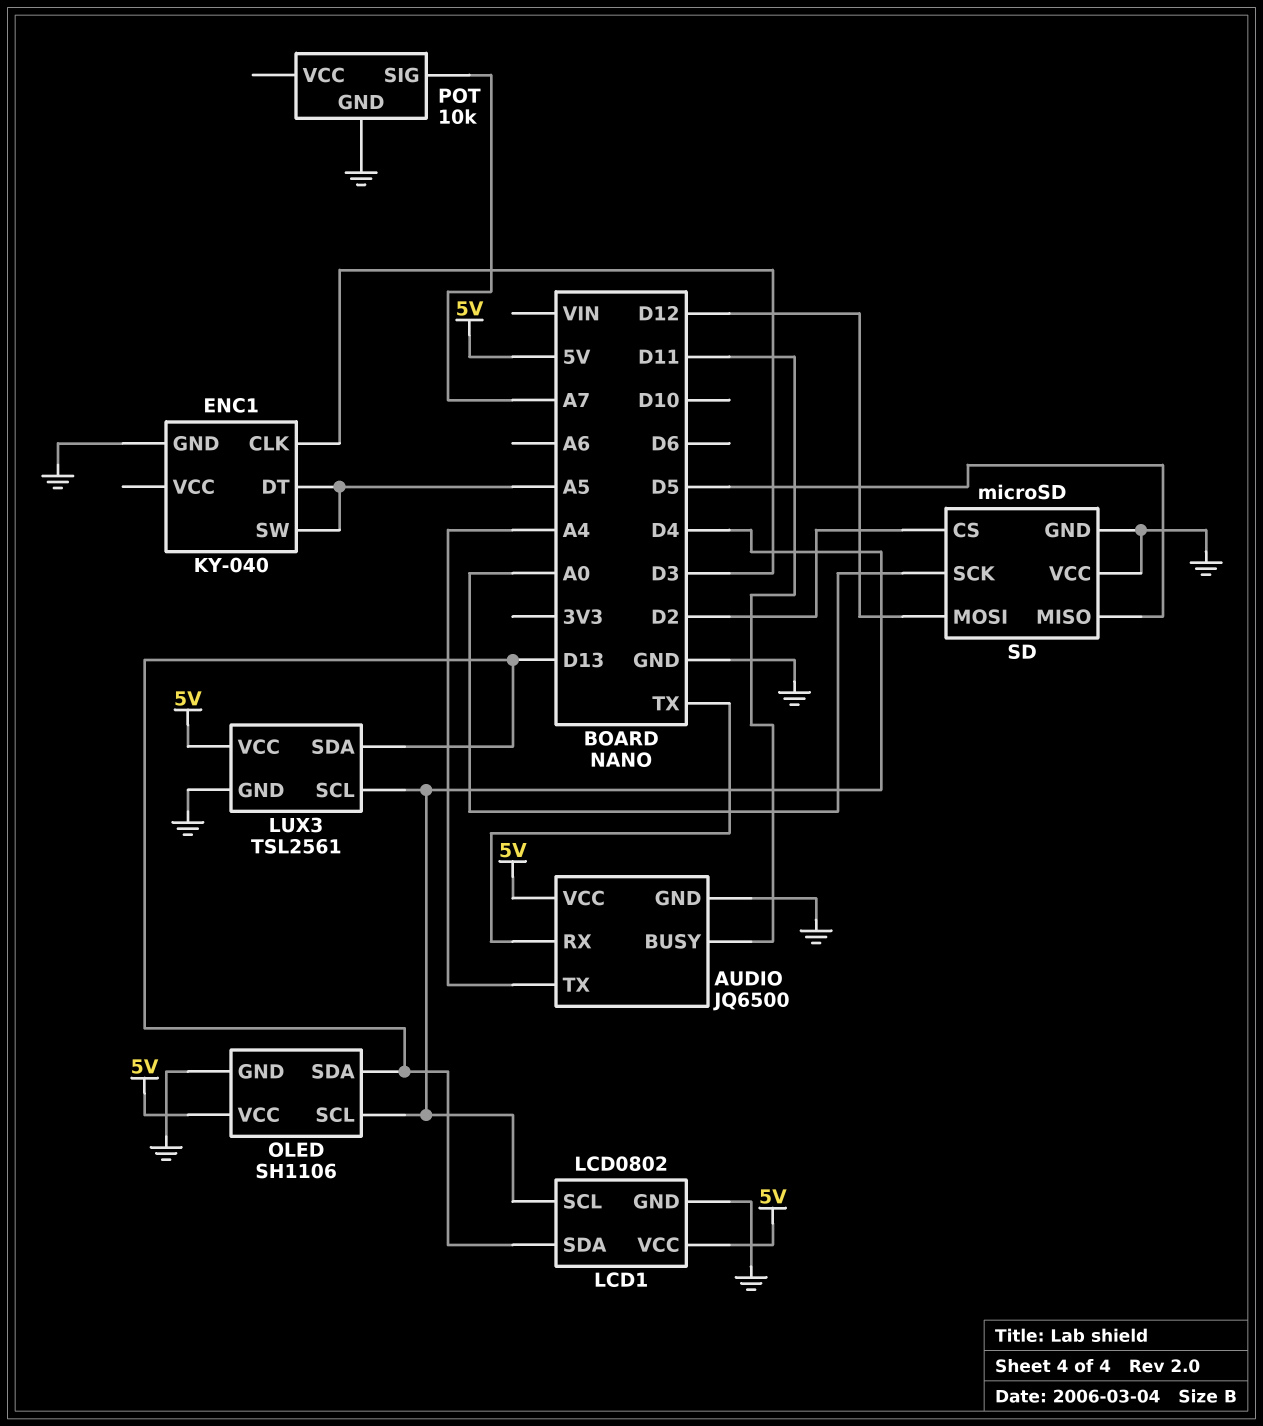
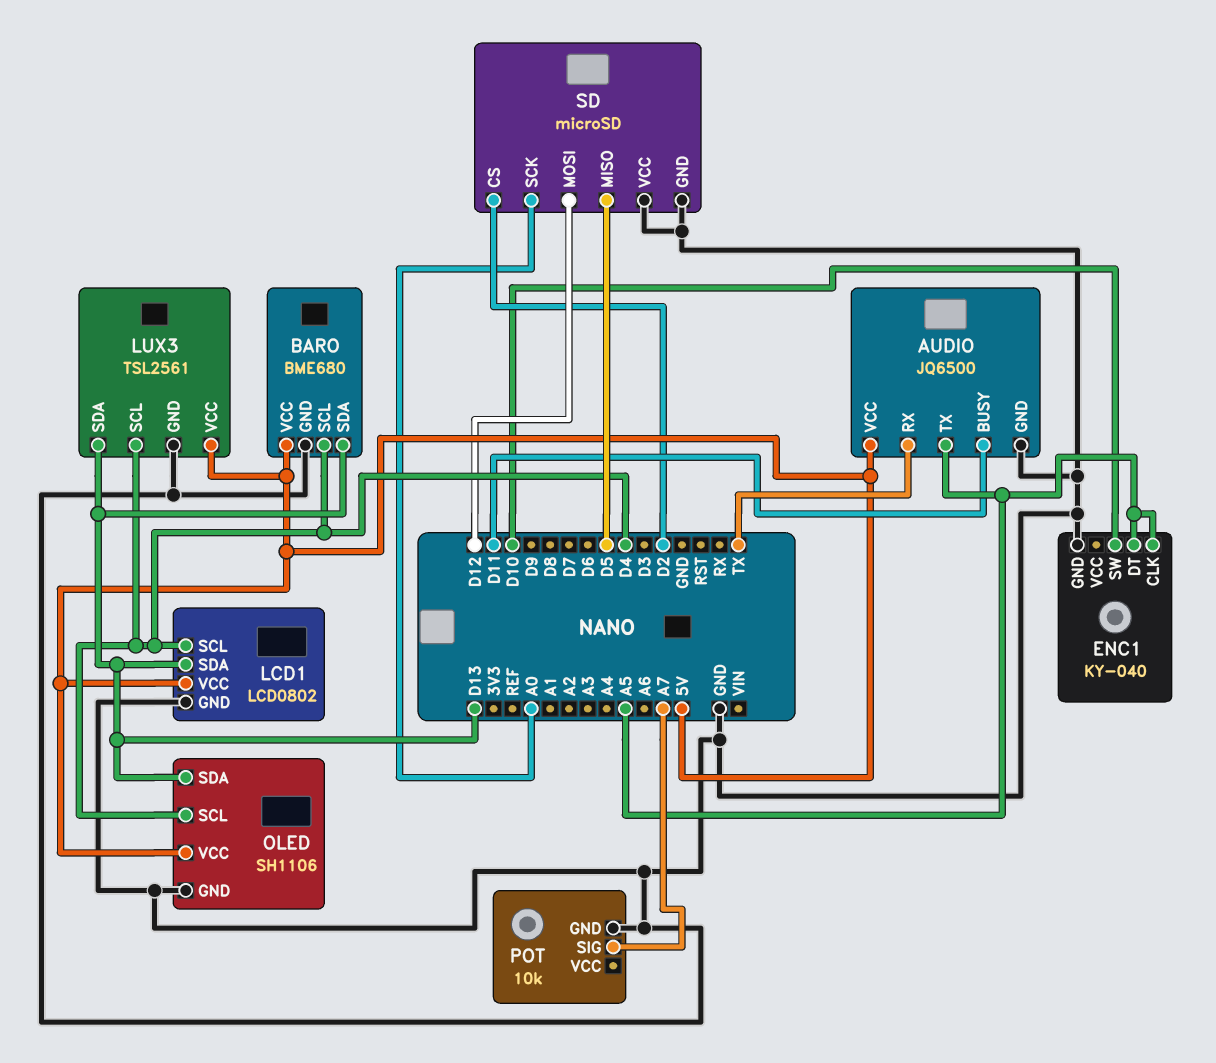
AUDIO pin TX: A4 -> A5
BARO: none -> BME680
BARO pin GND: none -> GND
BARO pin SCL: none -> D4
BARO pin SDA: none -> D13
BARO pin VCC: none -> 5V
ENC1 pin CLK: D3 -> A5
ENC1 pin SW: A5 -> D10

